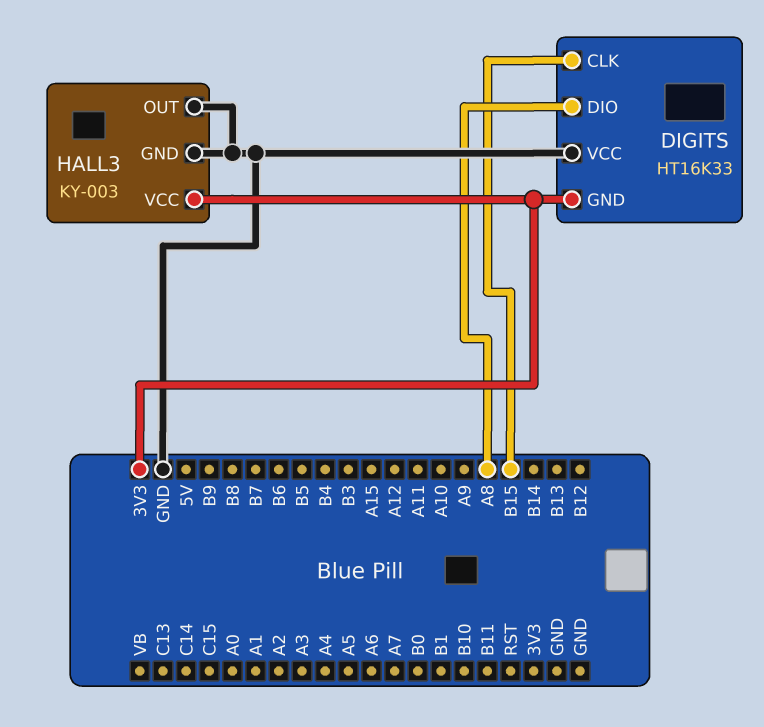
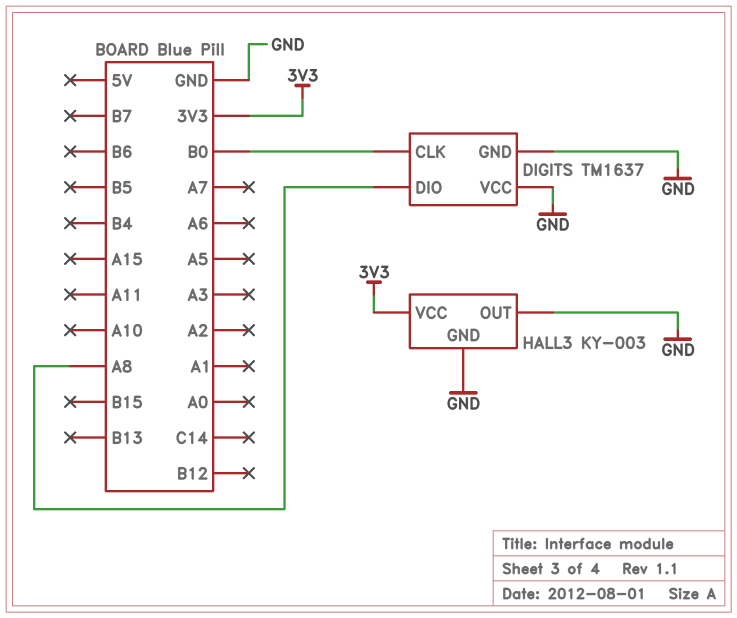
DIGITS: HT16K33 -> TM1637
DIGITS pin CLK: B15 -> B0
DIGITS pin GND: 3V3 -> GND

